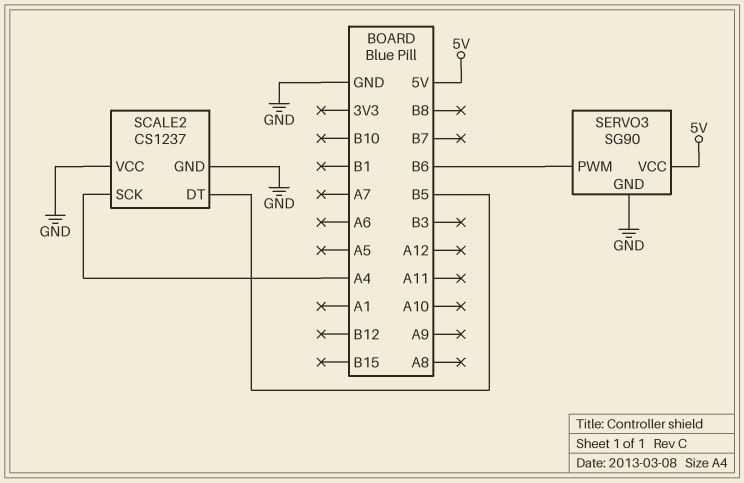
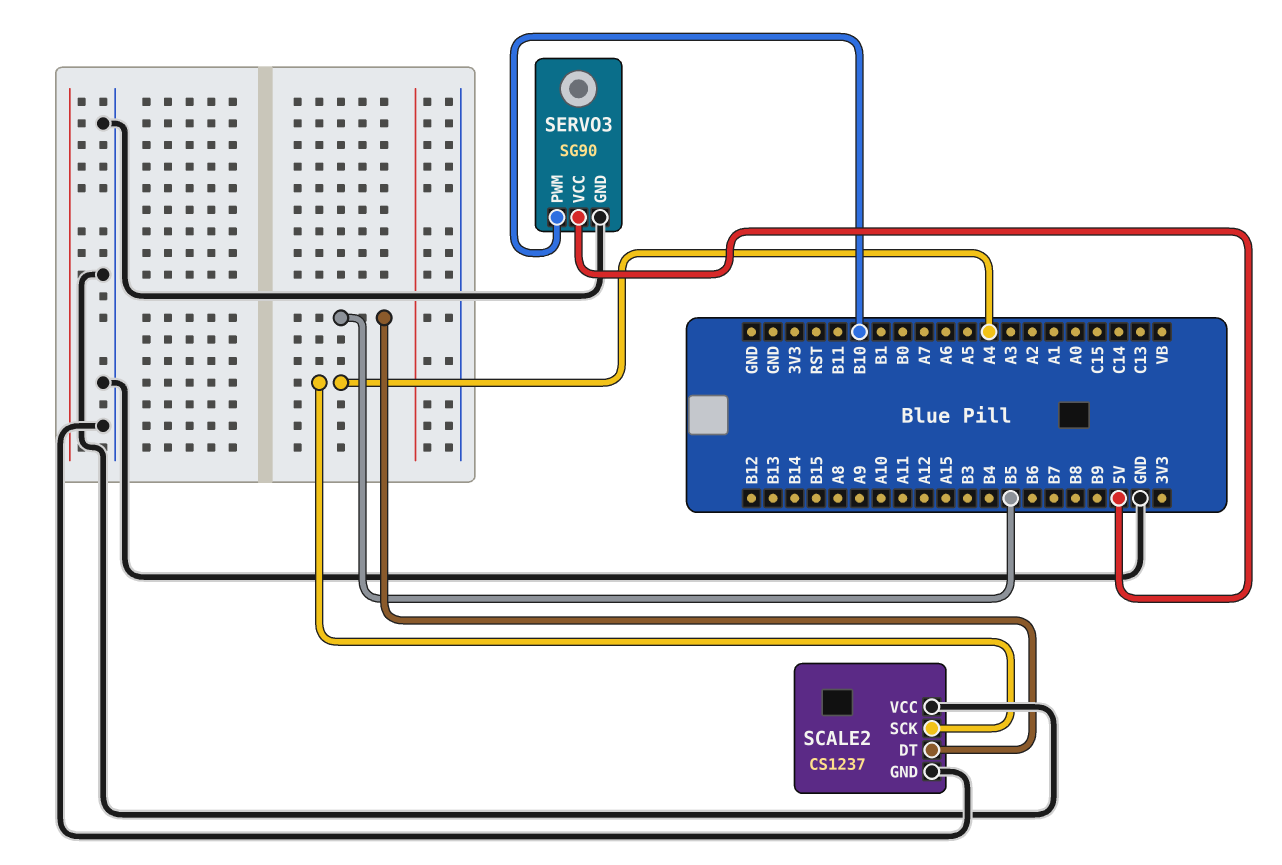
SERVO3 pin PWM: B6 -> B10

